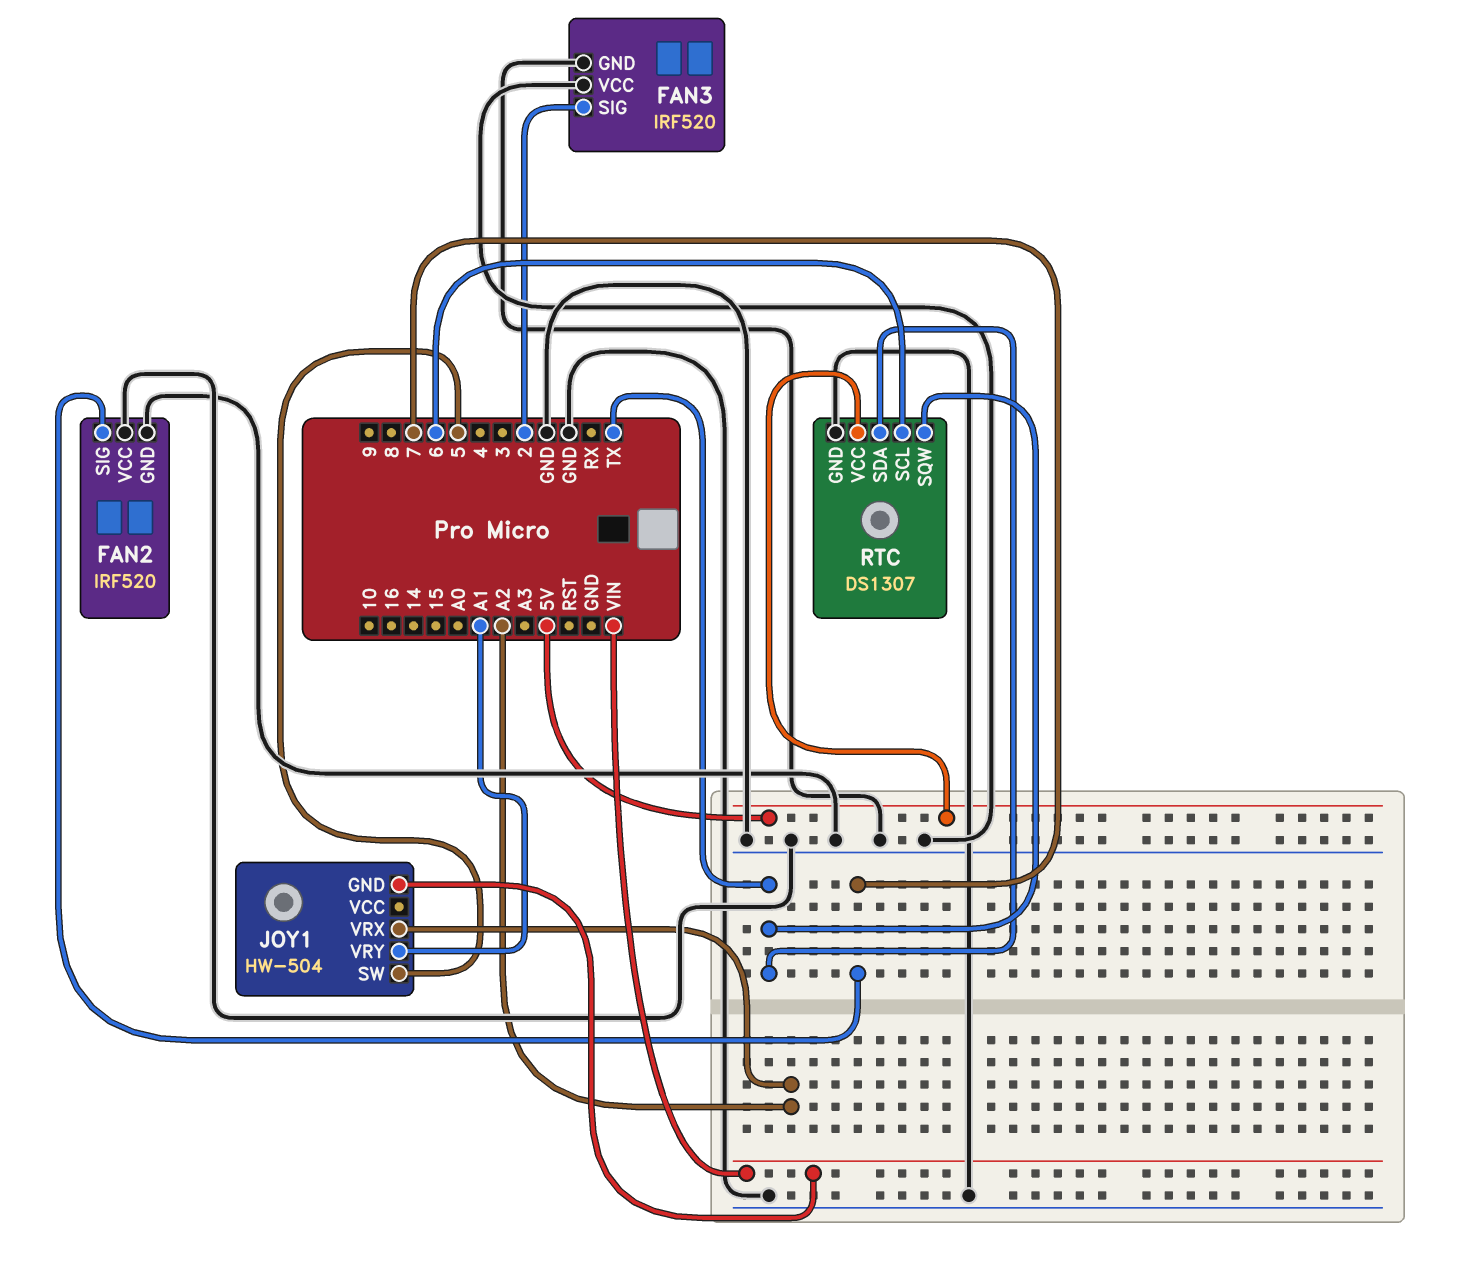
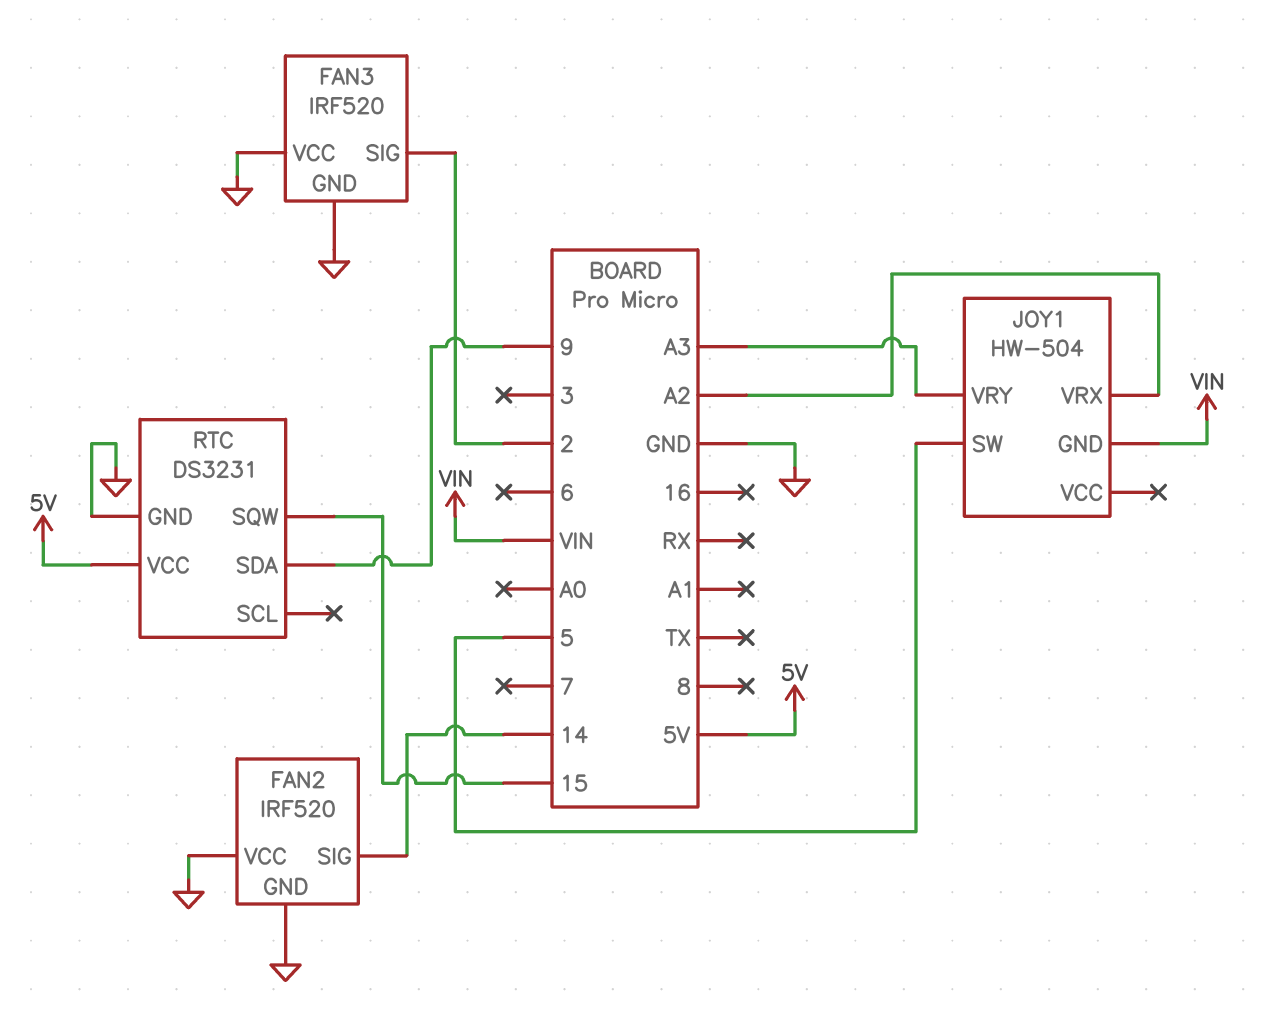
FAN2 pin SIG: 7 -> 14
JOY1 pin VRY: A1 -> A3
RTC: DS1307 -> DS3231
RTC pin SCL: 6 -> none
RTC pin SDA: TX -> 9
RTC pin SQW: TX -> 15

